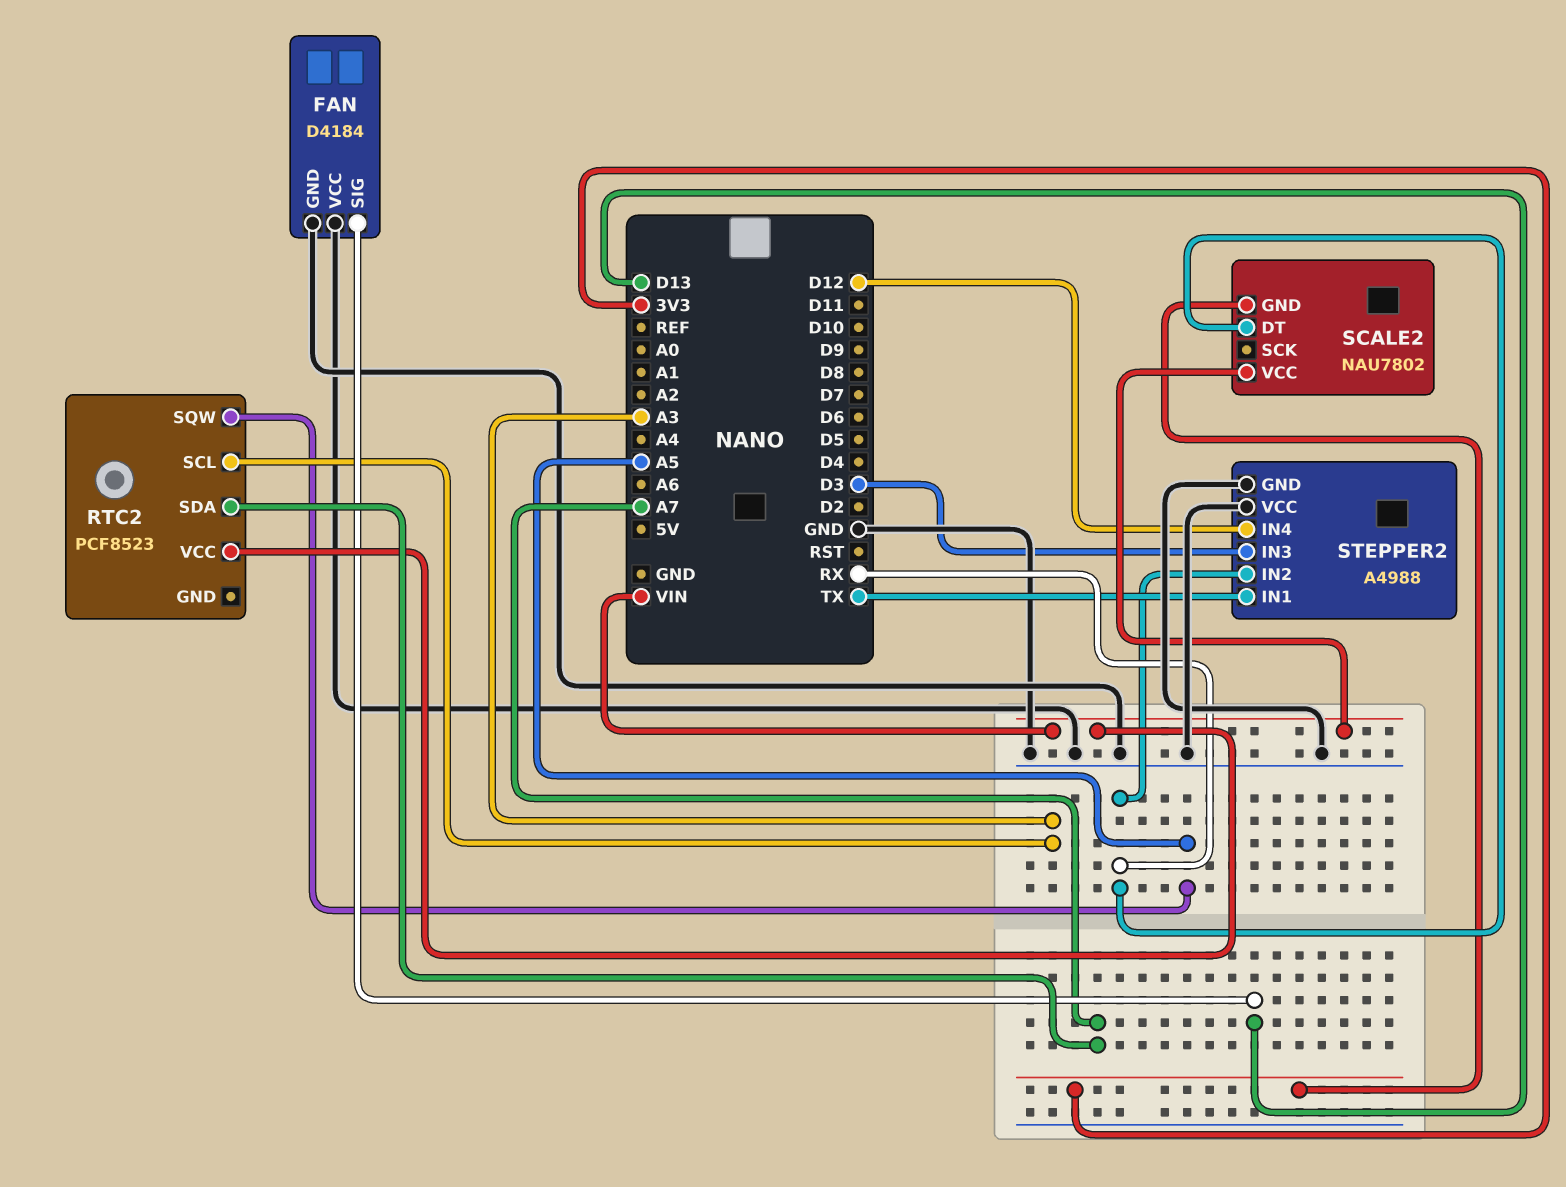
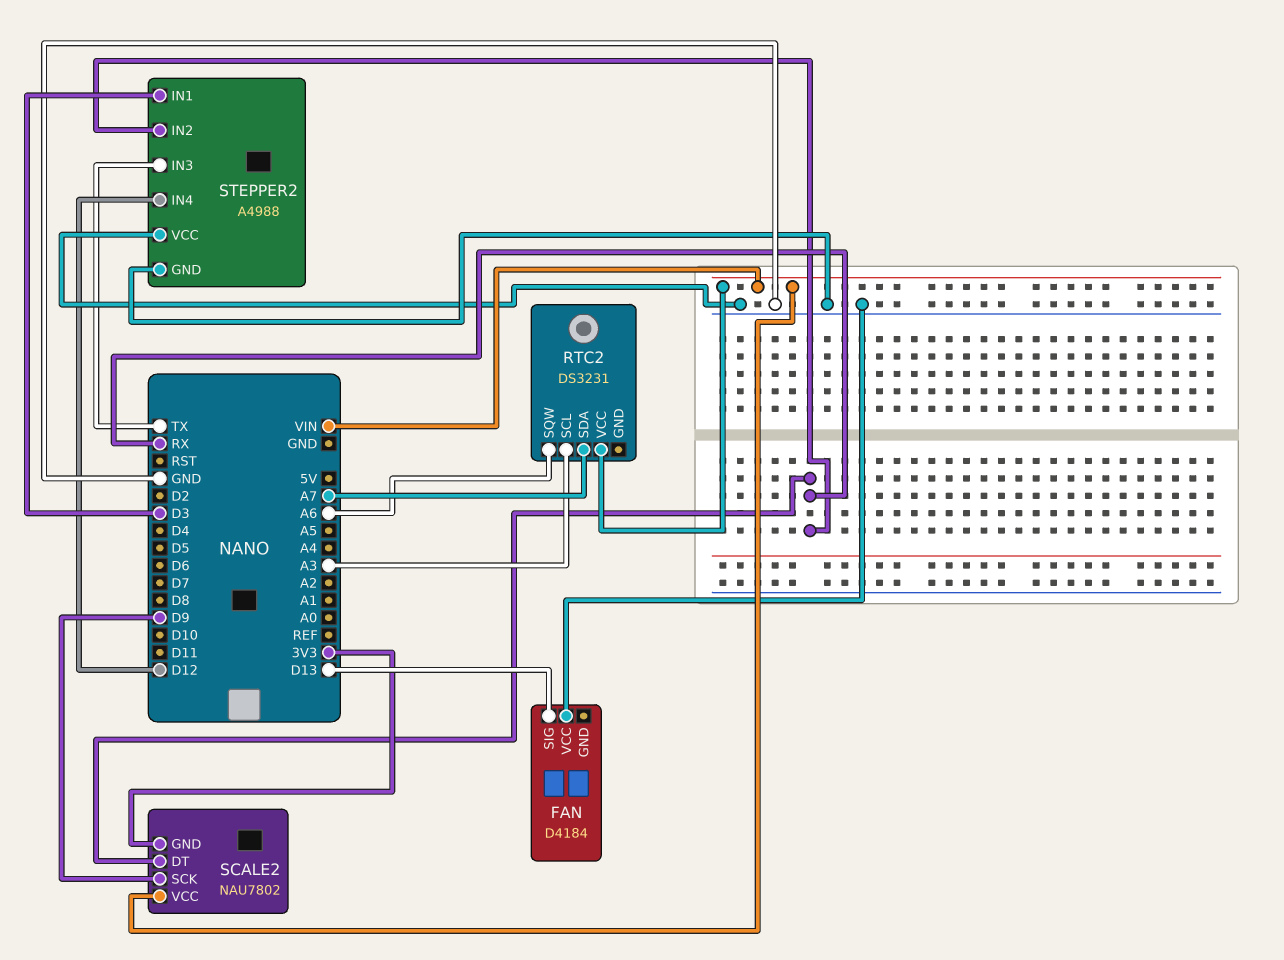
FAN pin GND: GND -> none
RTC2: PCF8523 -> DS3231
RTC2 pin SQW: A5 -> A6
SCALE2 pin SCK: none -> D9
STEPPER2 pin IN1: TX -> D3
STEPPER2 pin IN3: D3 -> TX

